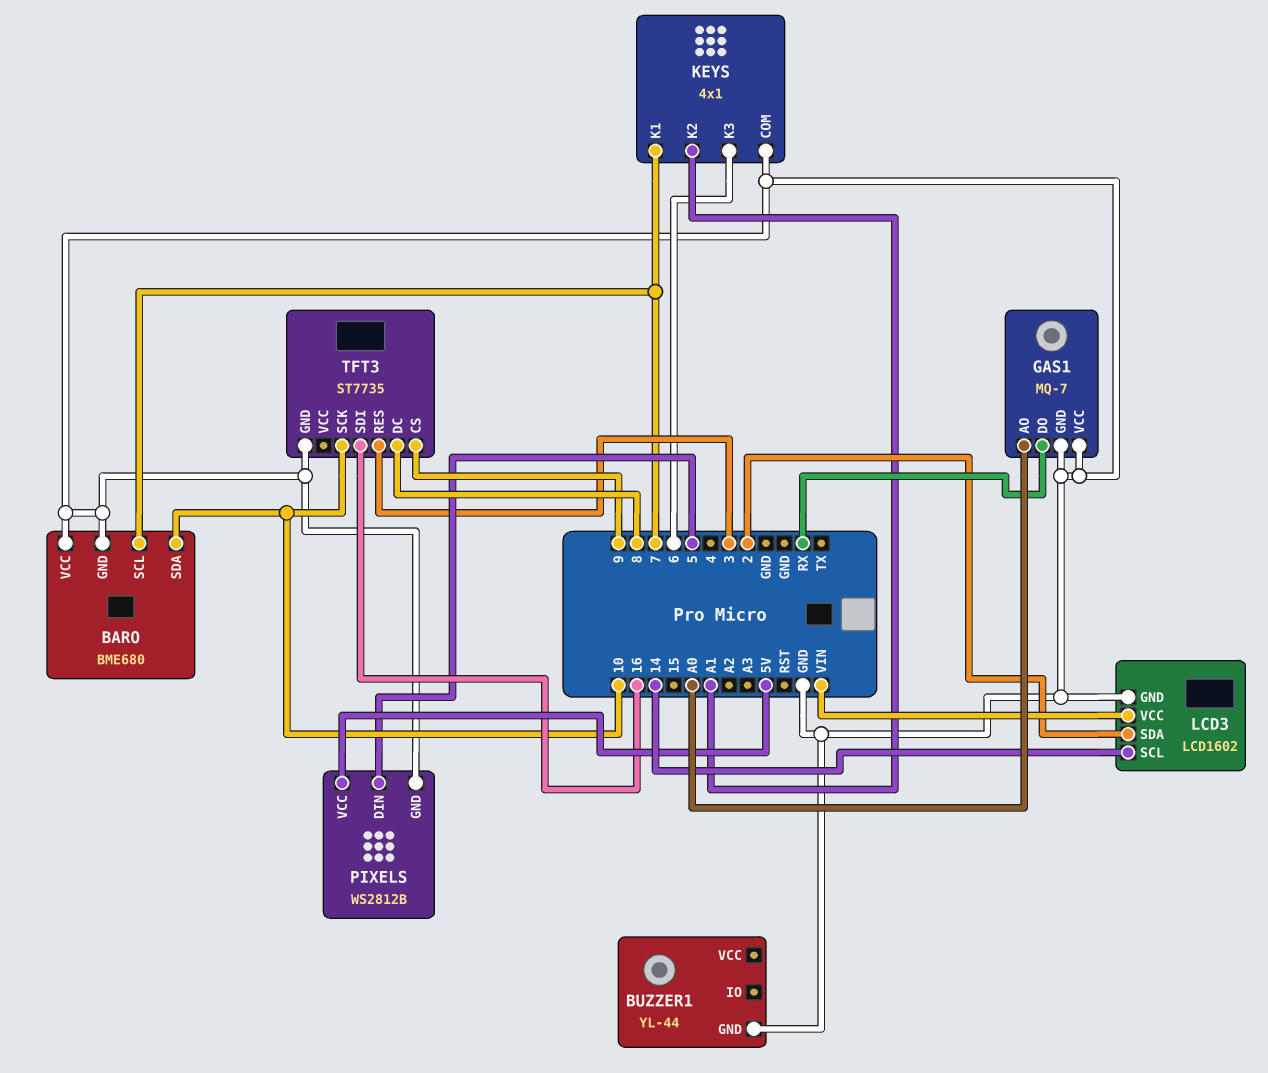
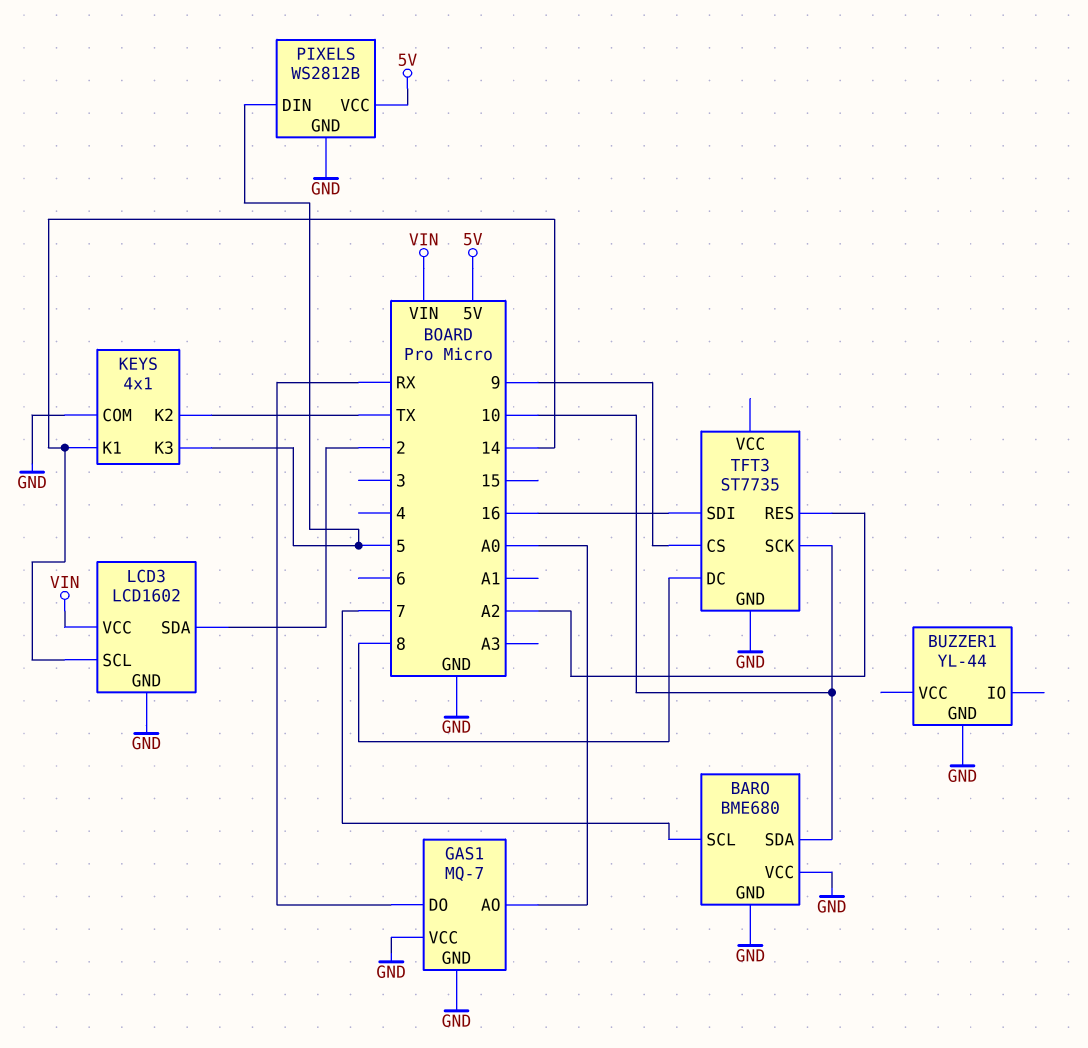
KEYS pin K1: 7 -> 14
KEYS pin K2: A1 -> TX
KEYS pin K3: 6 -> 5
TFT3 pin RES: 3 -> A2

